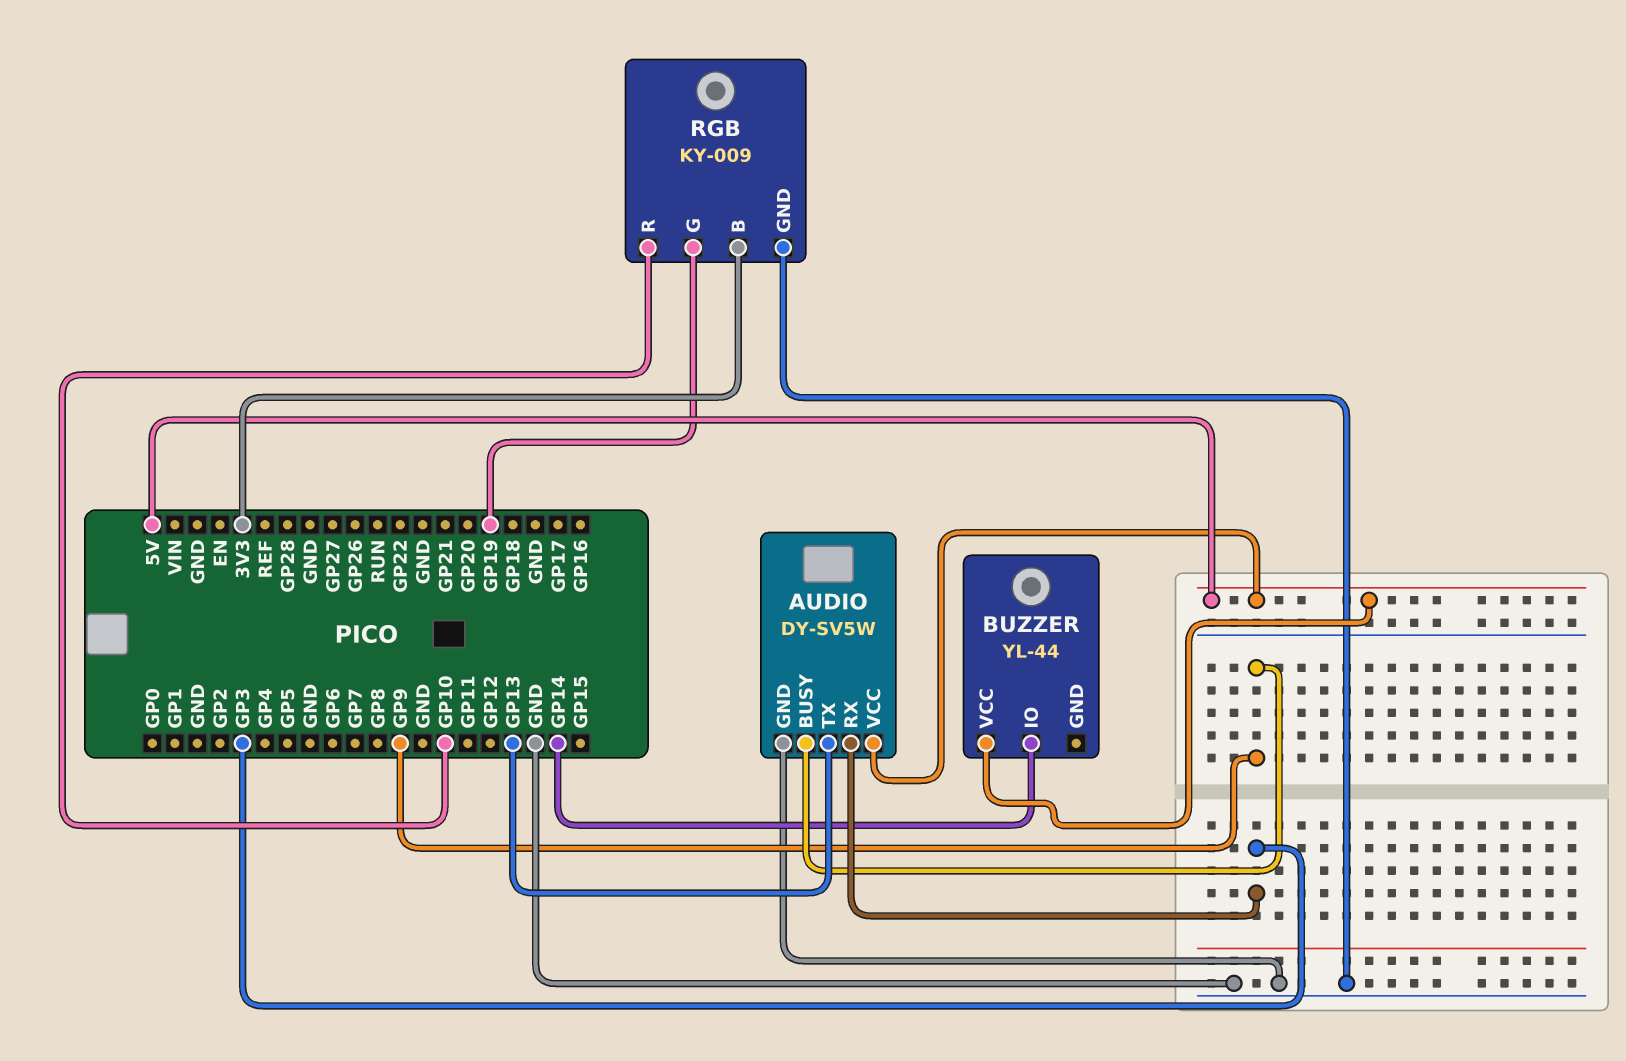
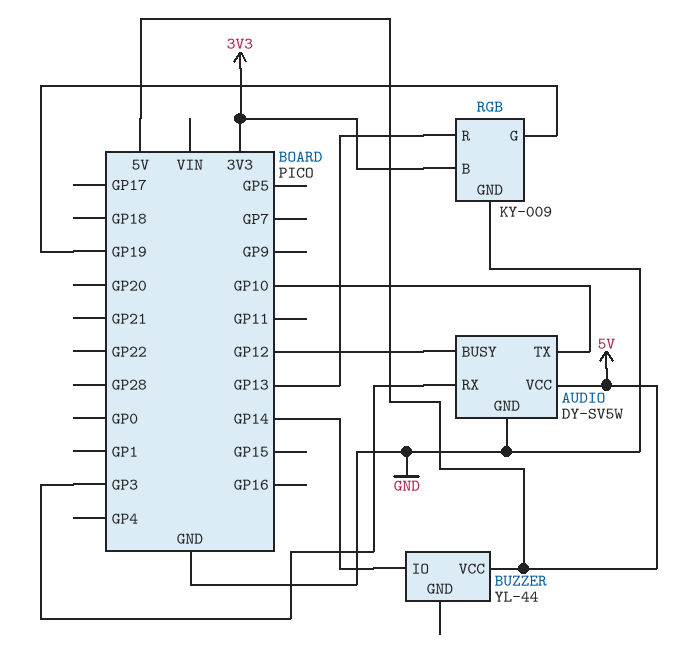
AUDIO pin BUSY: GP9 -> GP12
AUDIO pin TX: GP13 -> GP10
RGB pin R: GP10 -> GP13

